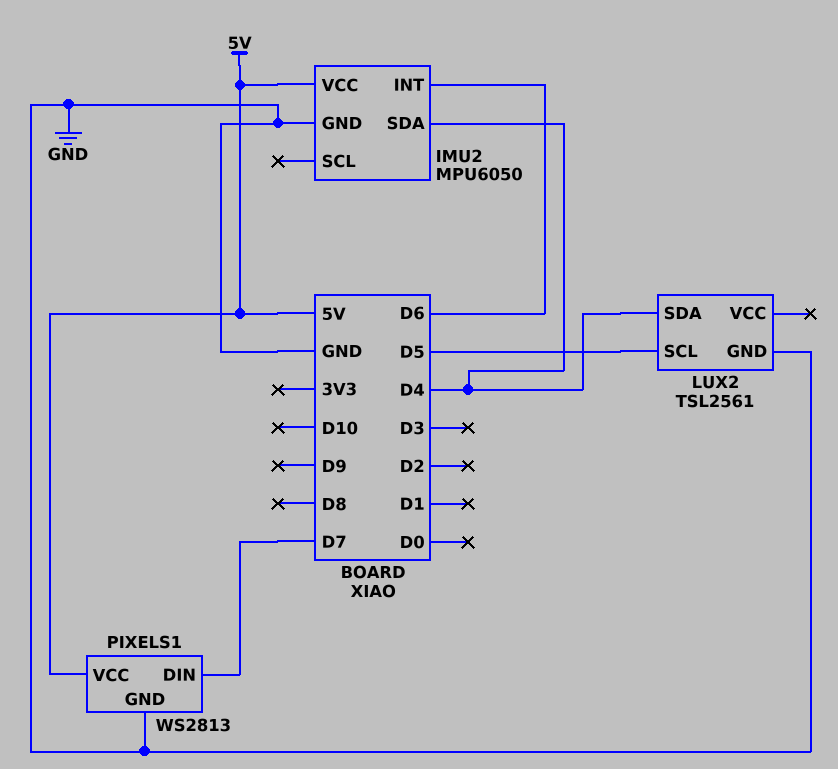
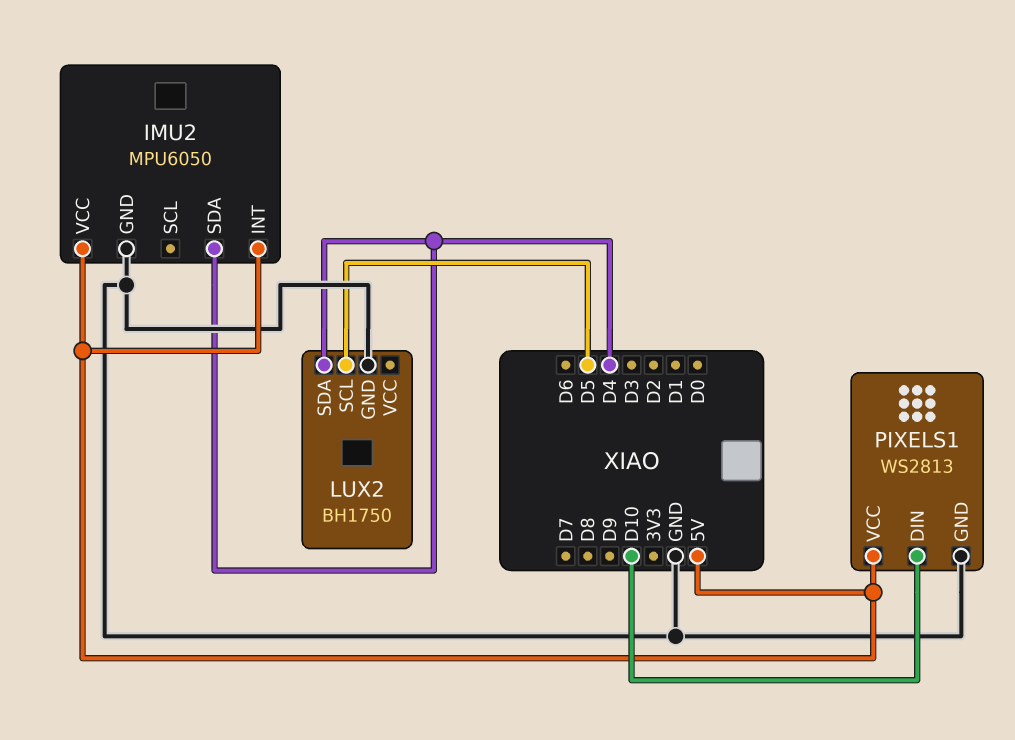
IMU2 pin INT: D6 -> 5V
LUX2: TSL2561 -> BH1750
PIXELS1 pin DIN: D7 -> D10

